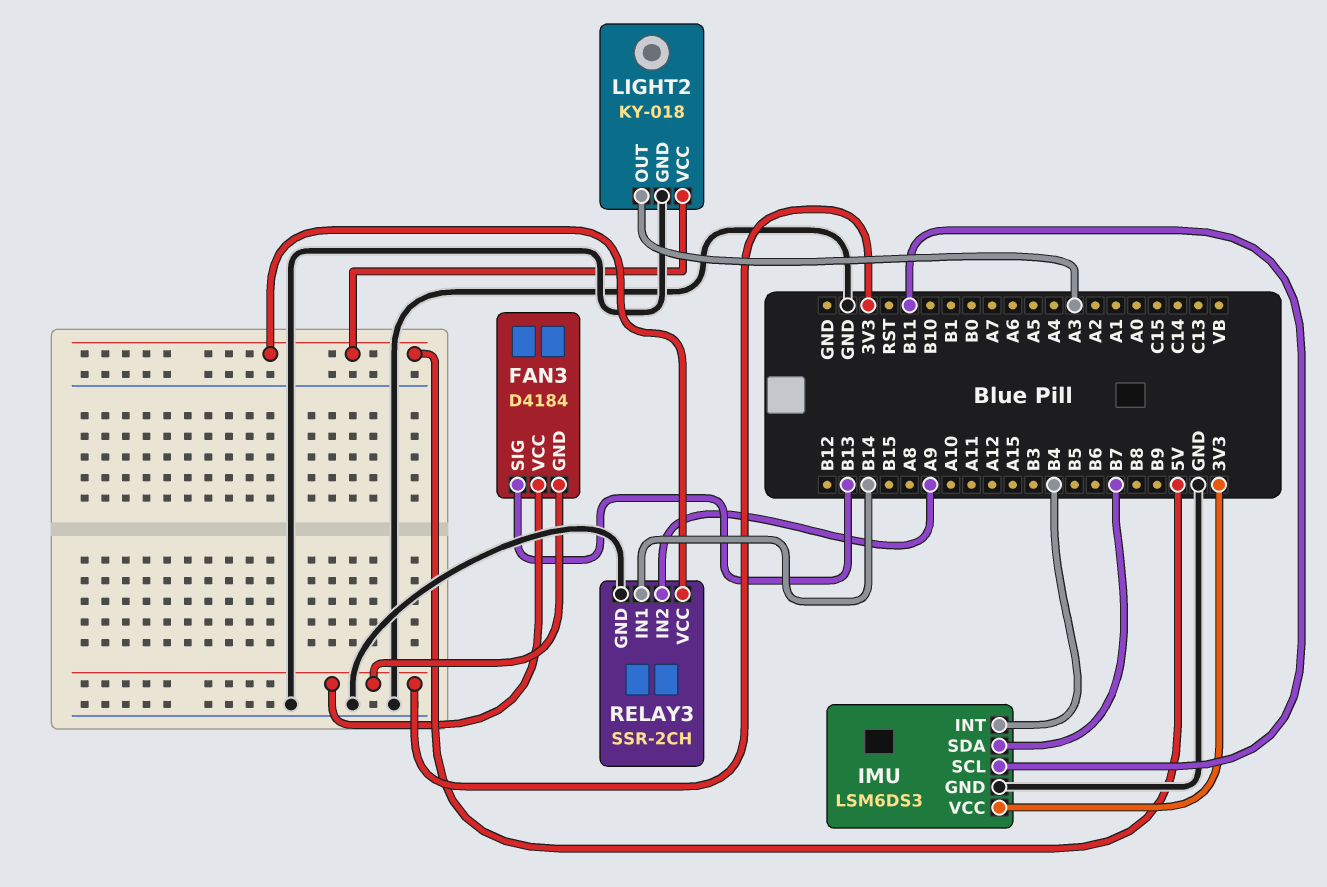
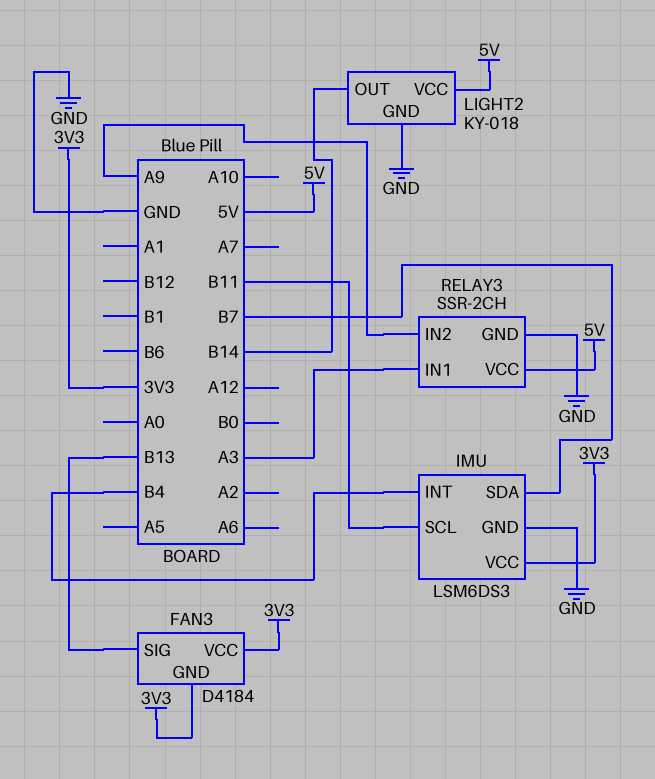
LIGHT2 pin OUT: A3 -> B14
RELAY3 pin IN1: B14 -> A3

